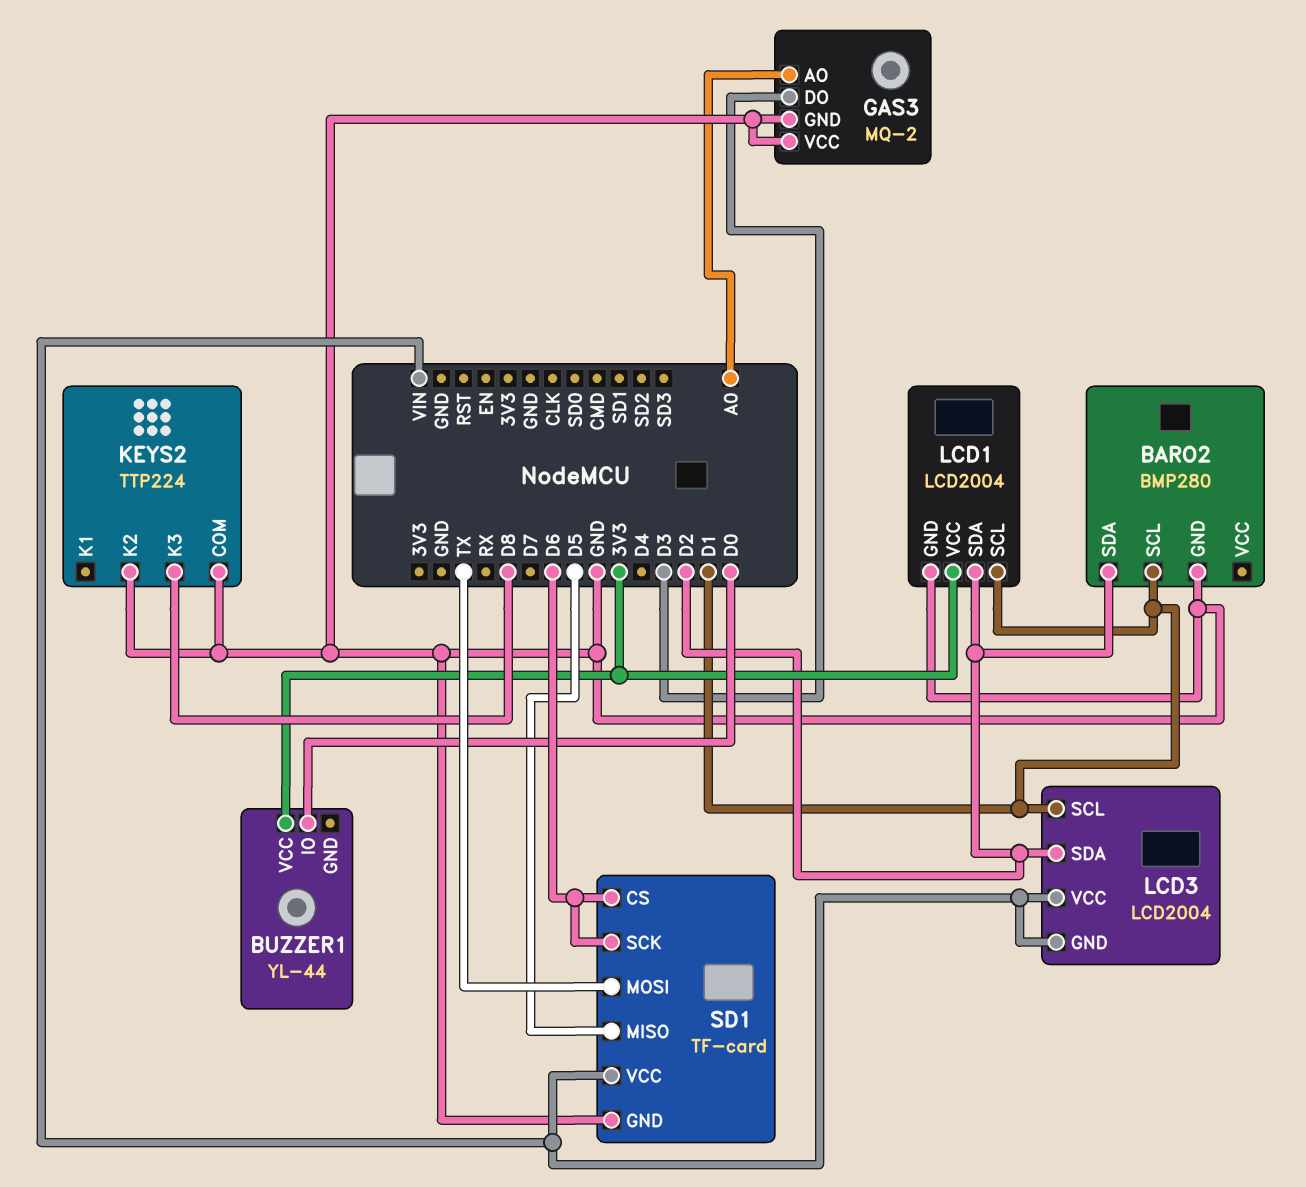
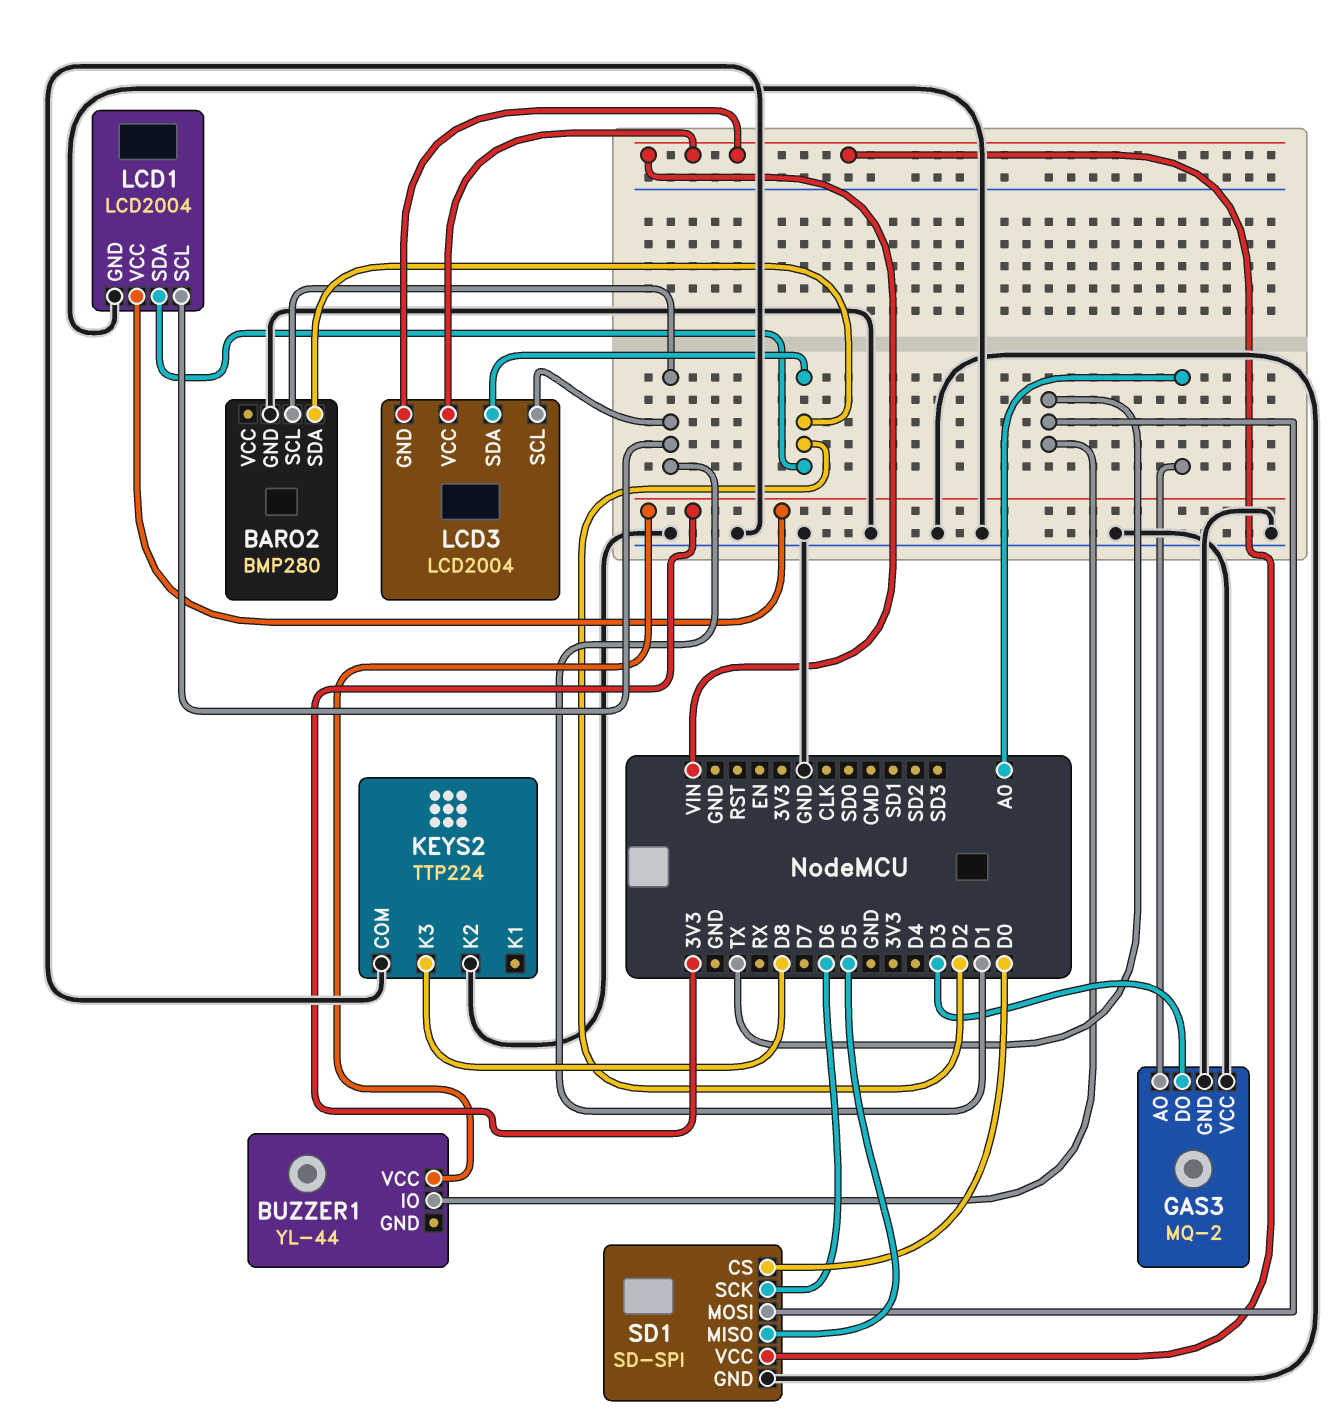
BUZZER1 pin IO: D0 -> TX
SD1: TF-card -> SD-SPI
SD1 pin CS: D6 -> D0

